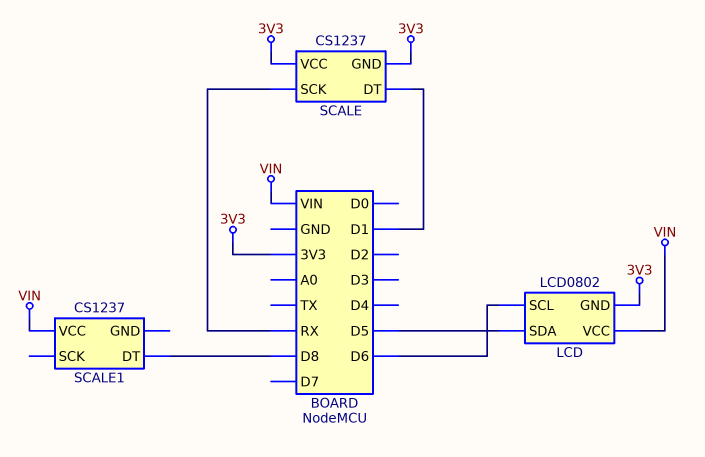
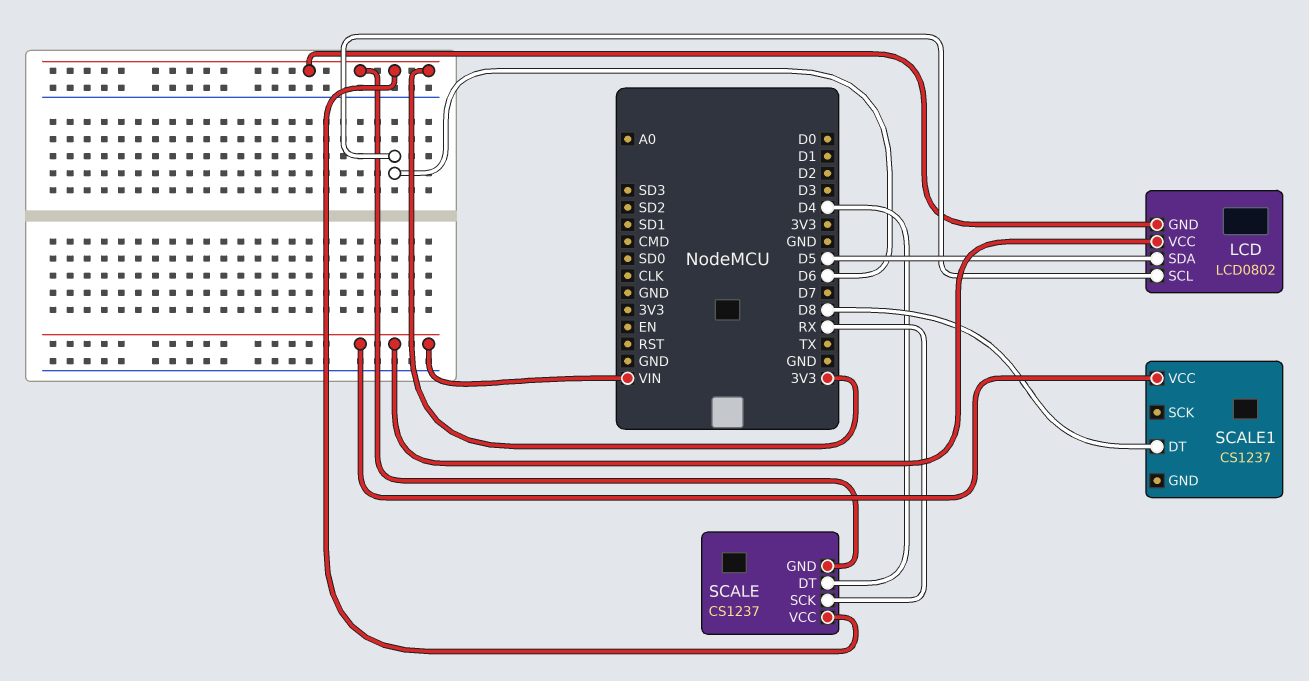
SCALE pin DT: D1 -> D4

